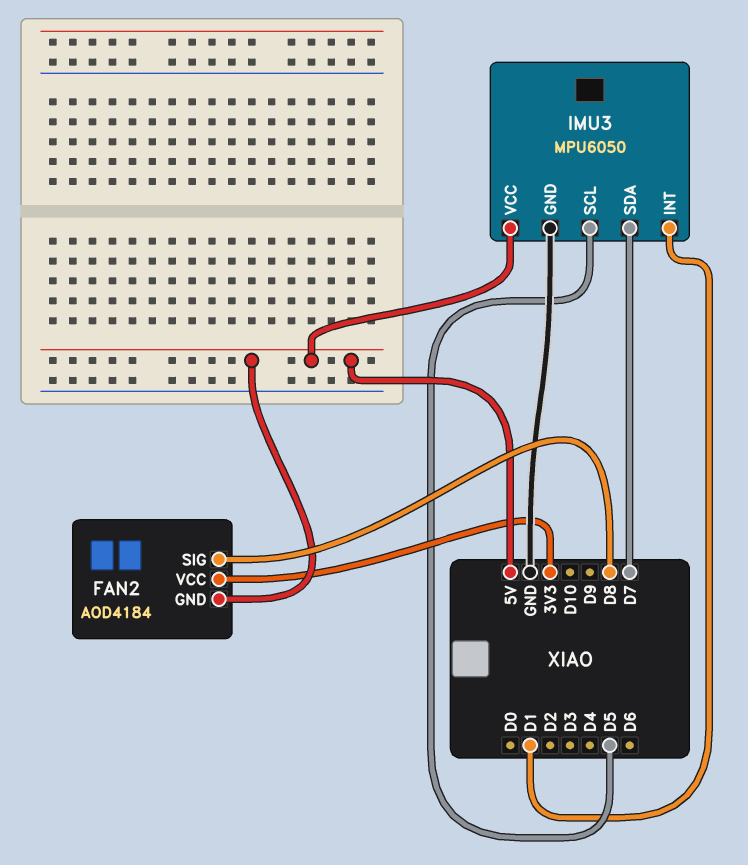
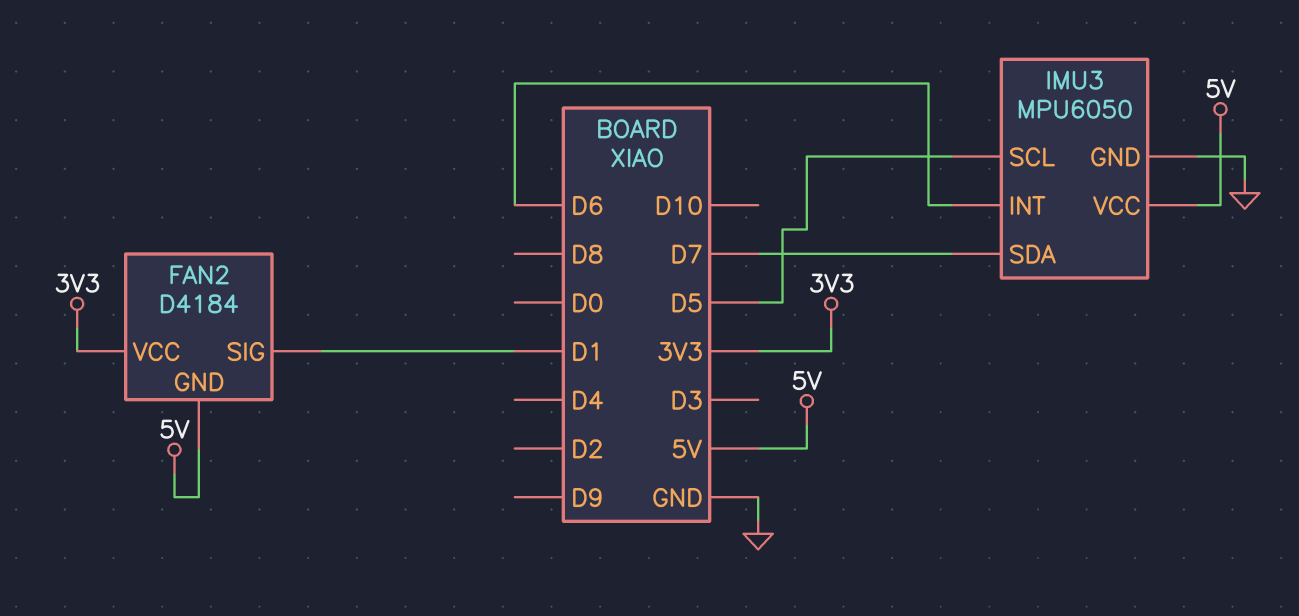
FAN2: AOD4184 -> D4184
FAN2 pin SIG: D8 -> D1
IMU3 pin INT: D1 -> D6

